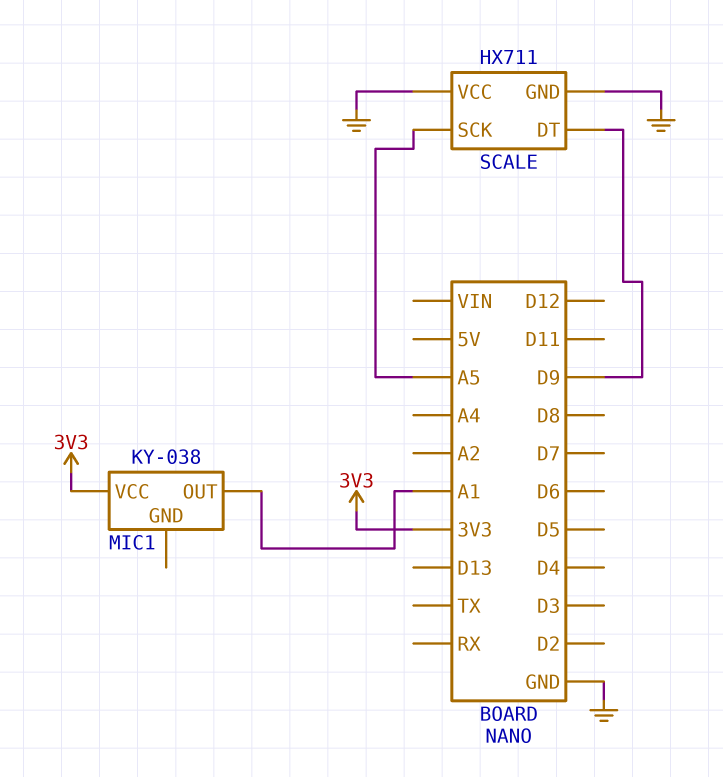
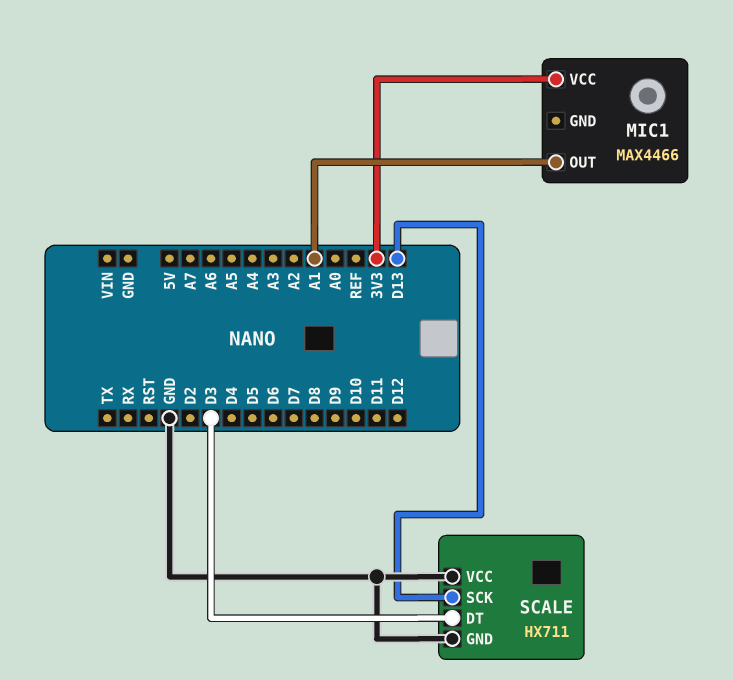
MIC1: KY-038 -> MAX4466
SCALE pin DT: D9 -> D3
SCALE pin SCK: A5 -> D13

